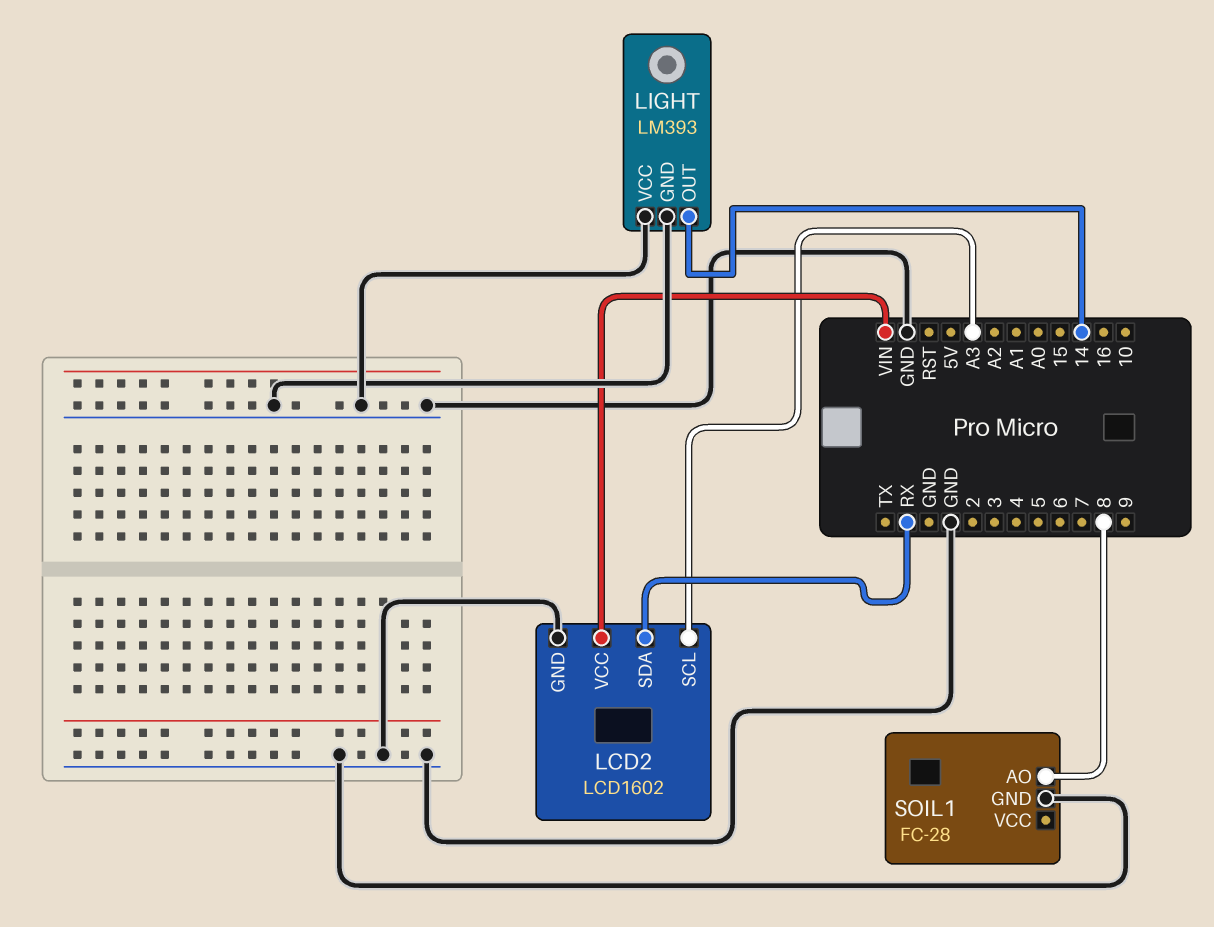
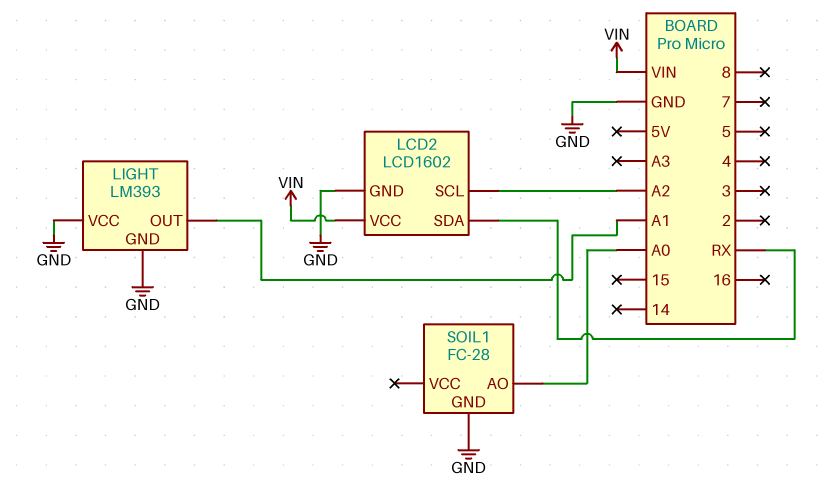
LCD2 pin SCL: A3 -> A2
LIGHT pin OUT: 14 -> A1
SOIL1 pin AO: 8 -> A0

